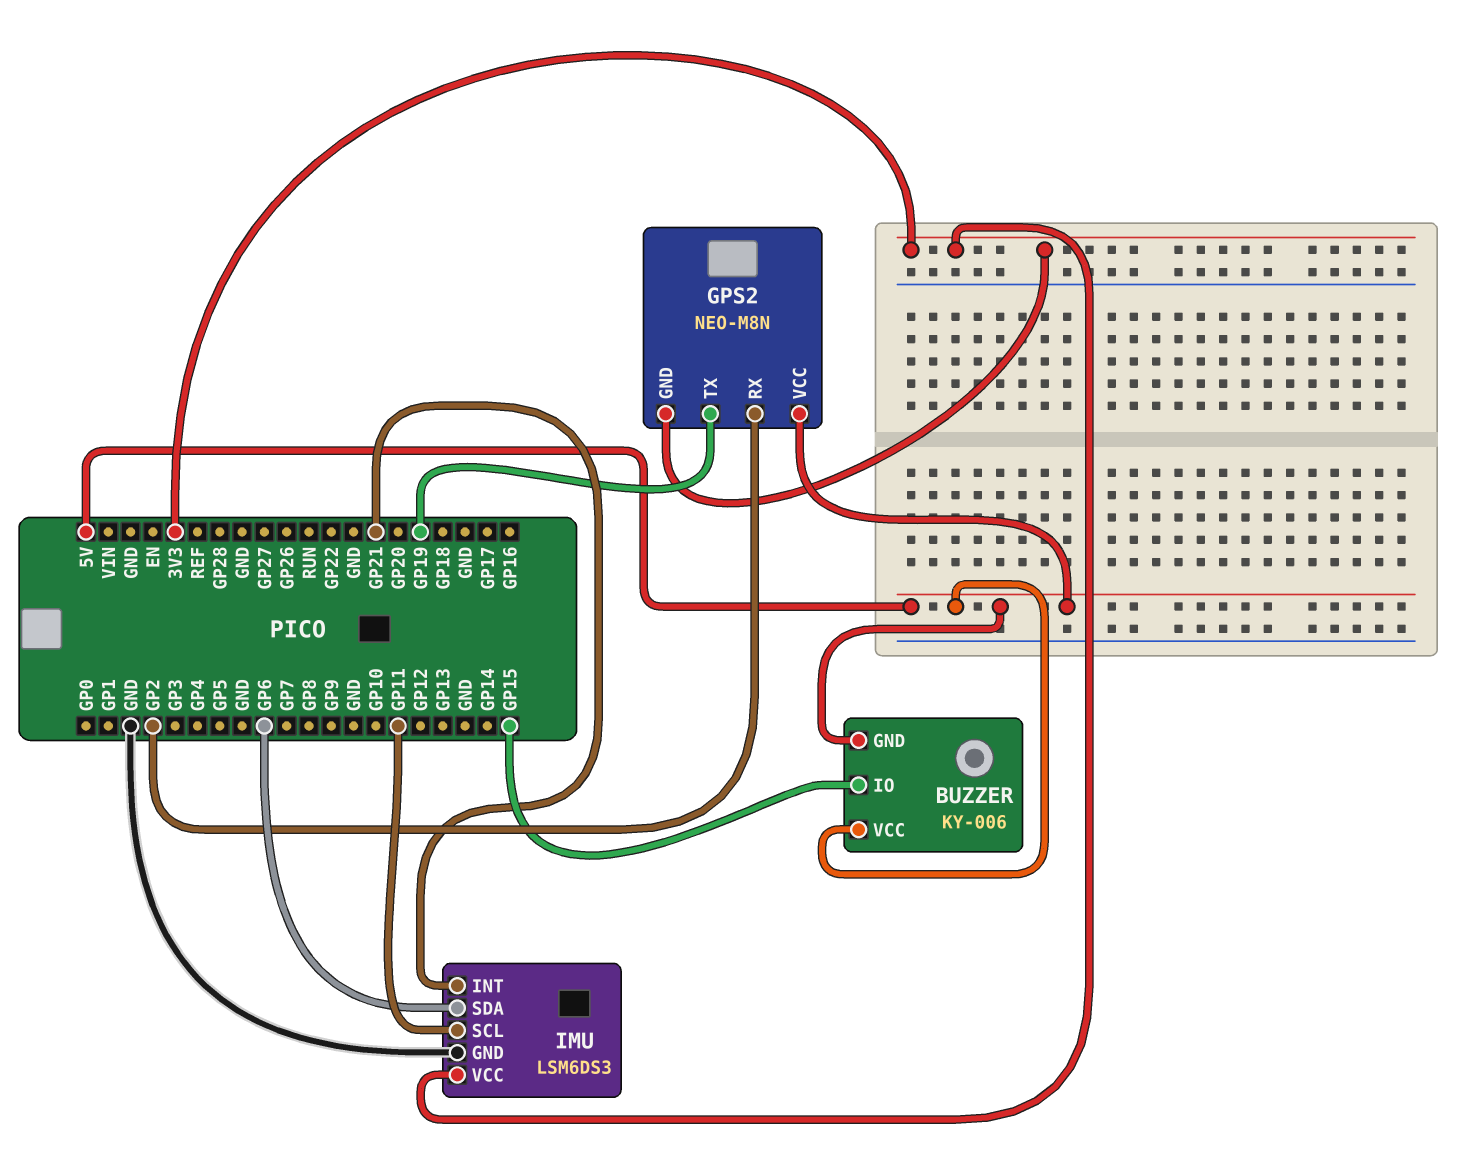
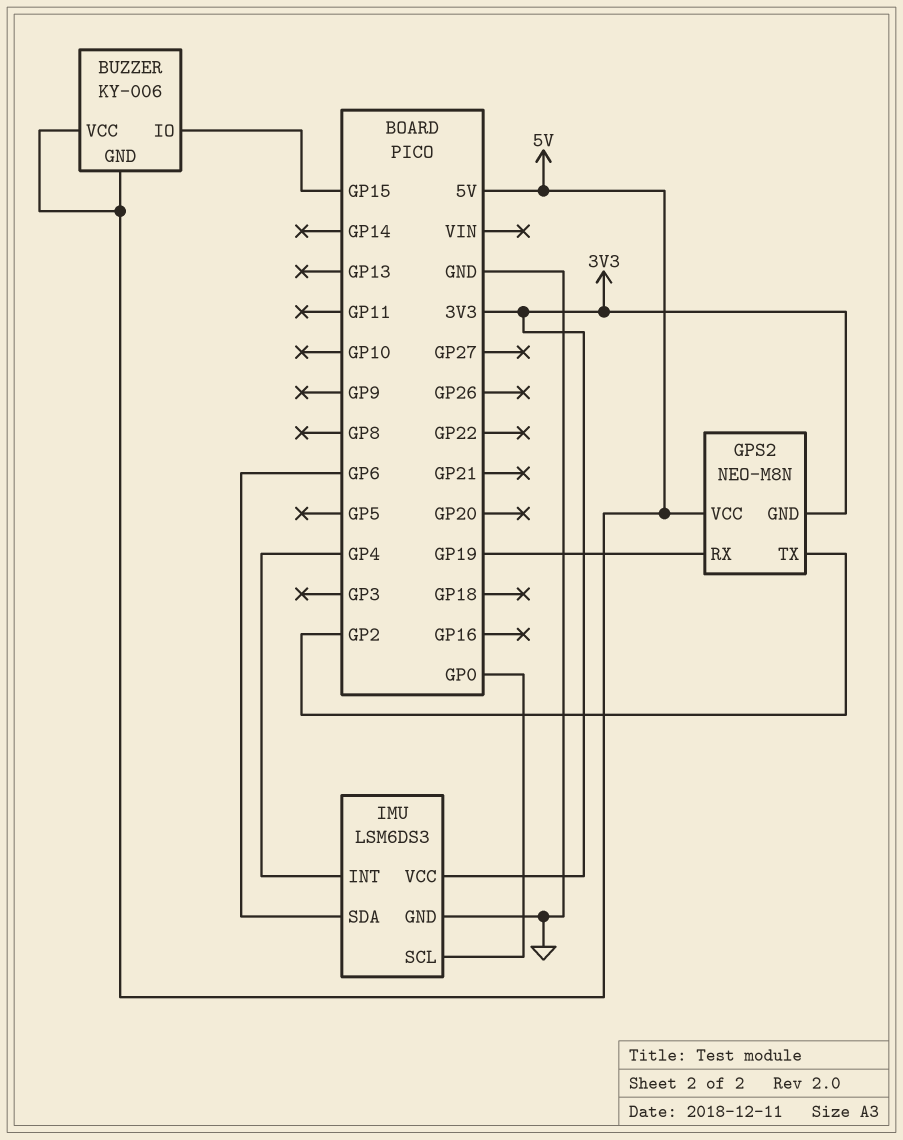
GPS2 pin RX: GP2 -> GP19
GPS2 pin TX: GP19 -> GP2
IMU pin INT: GP21 -> GP4
IMU pin SCL: GP11 -> GP0

